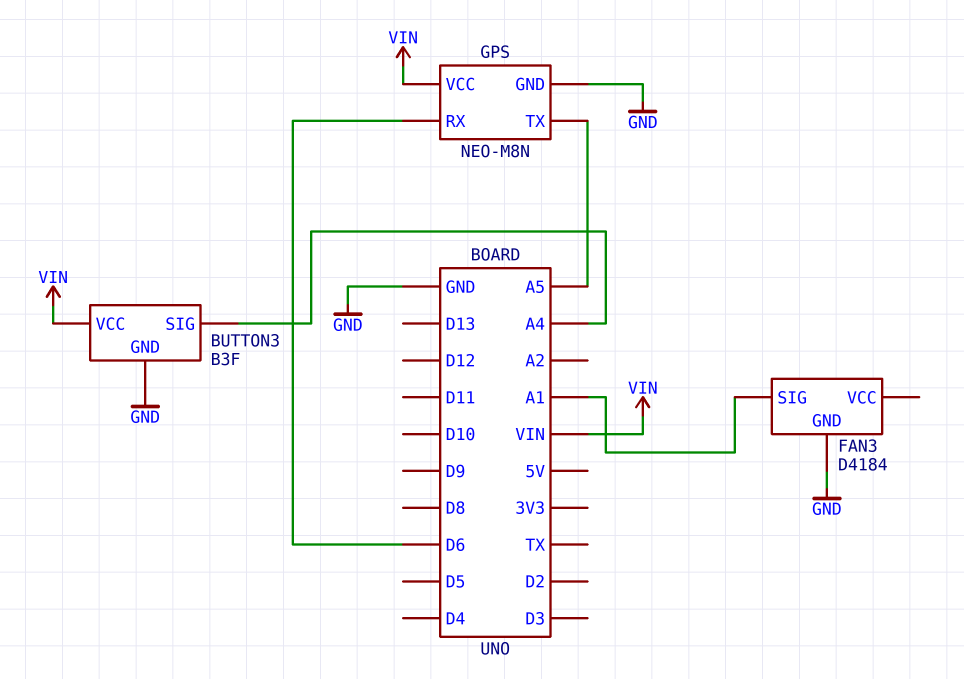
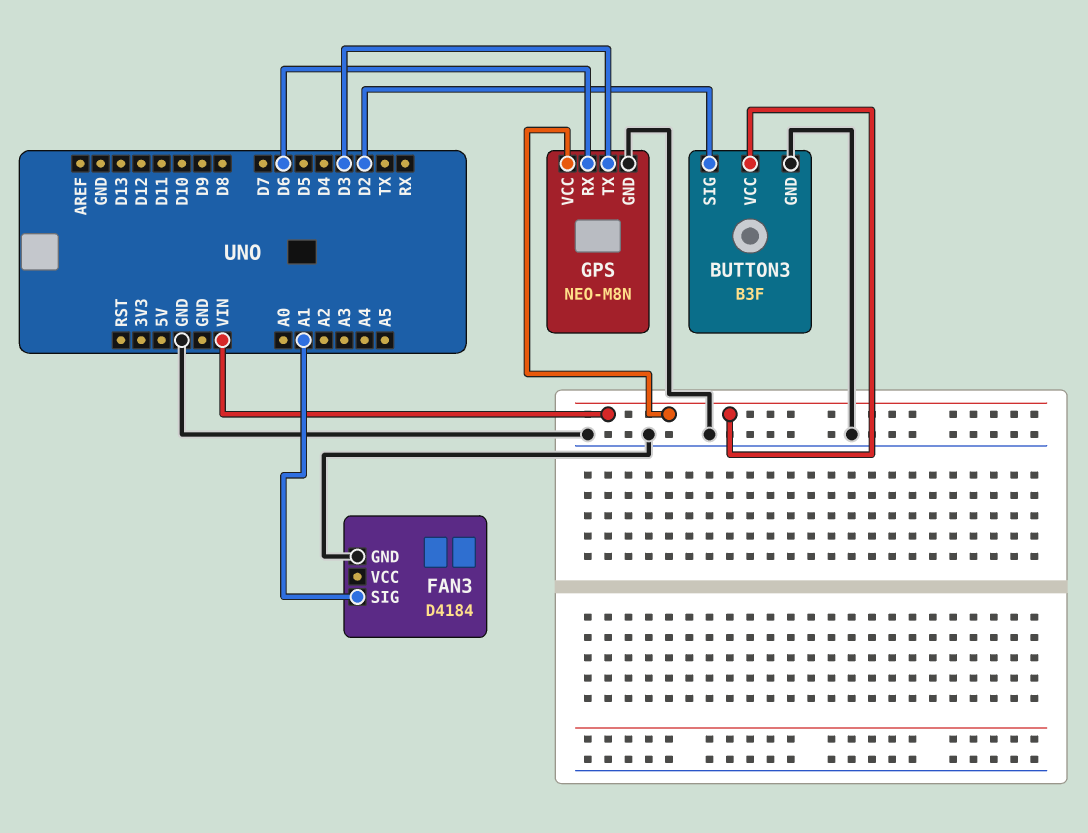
BUTTON3 pin SIG: A4 -> D2
GPS pin TX: A5 -> D3

